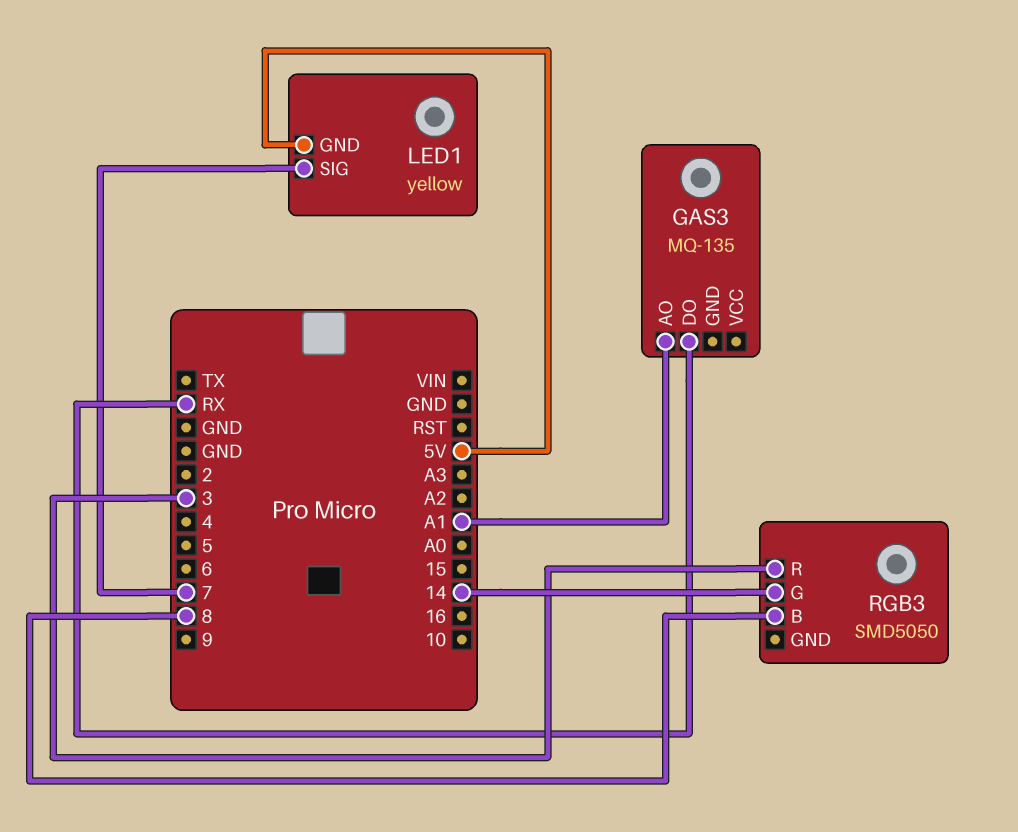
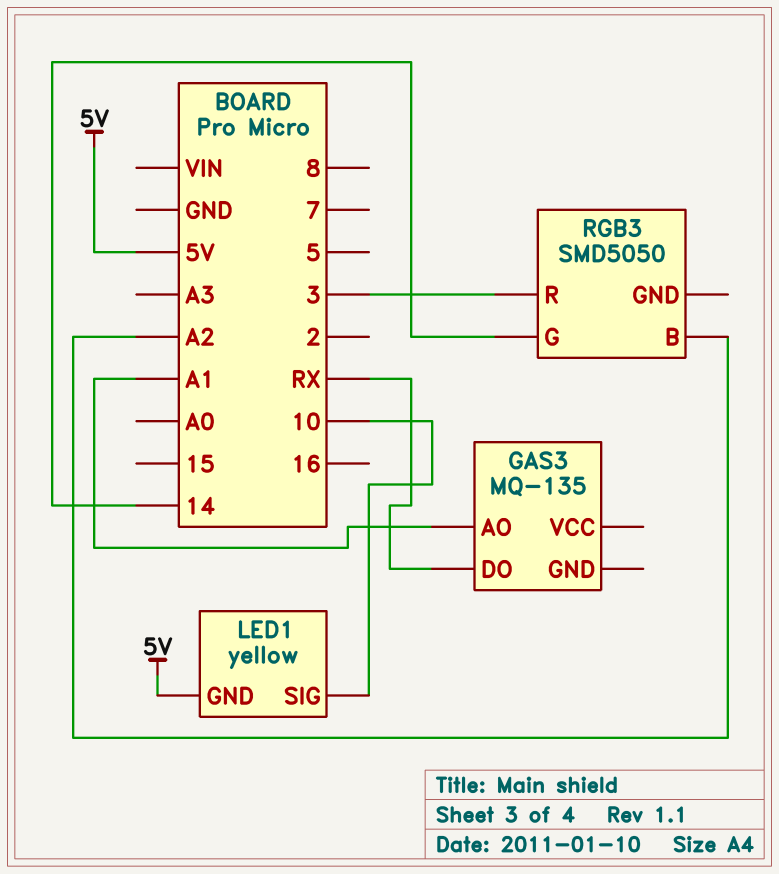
LED1 pin SIG: 7 -> 10
RGB3 pin B: 8 -> A2

